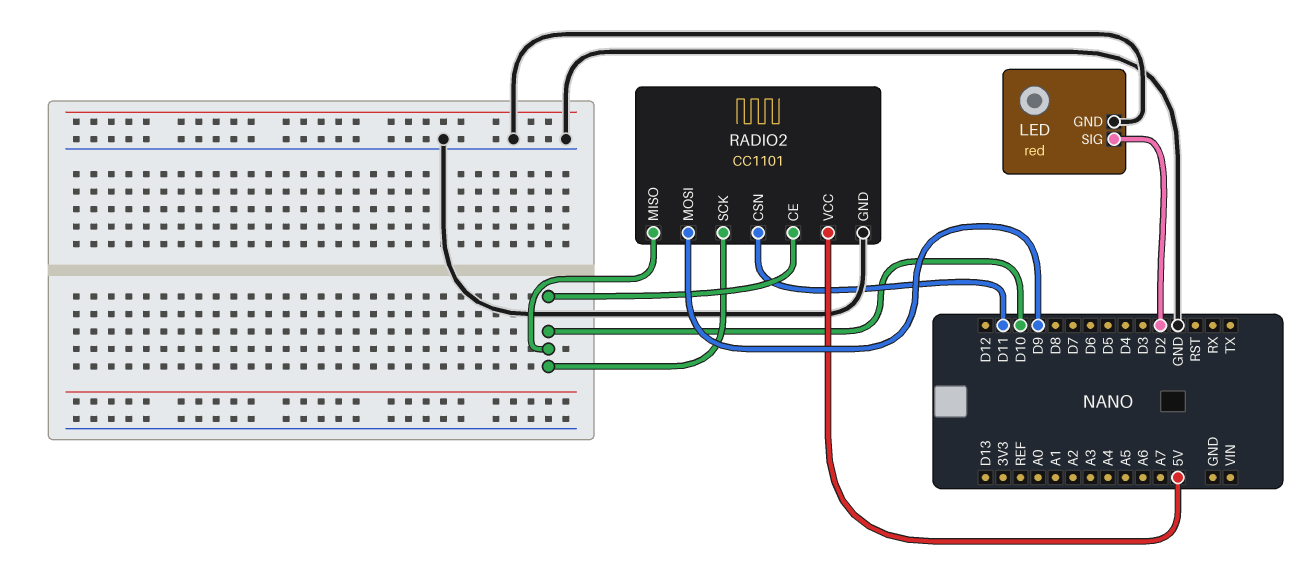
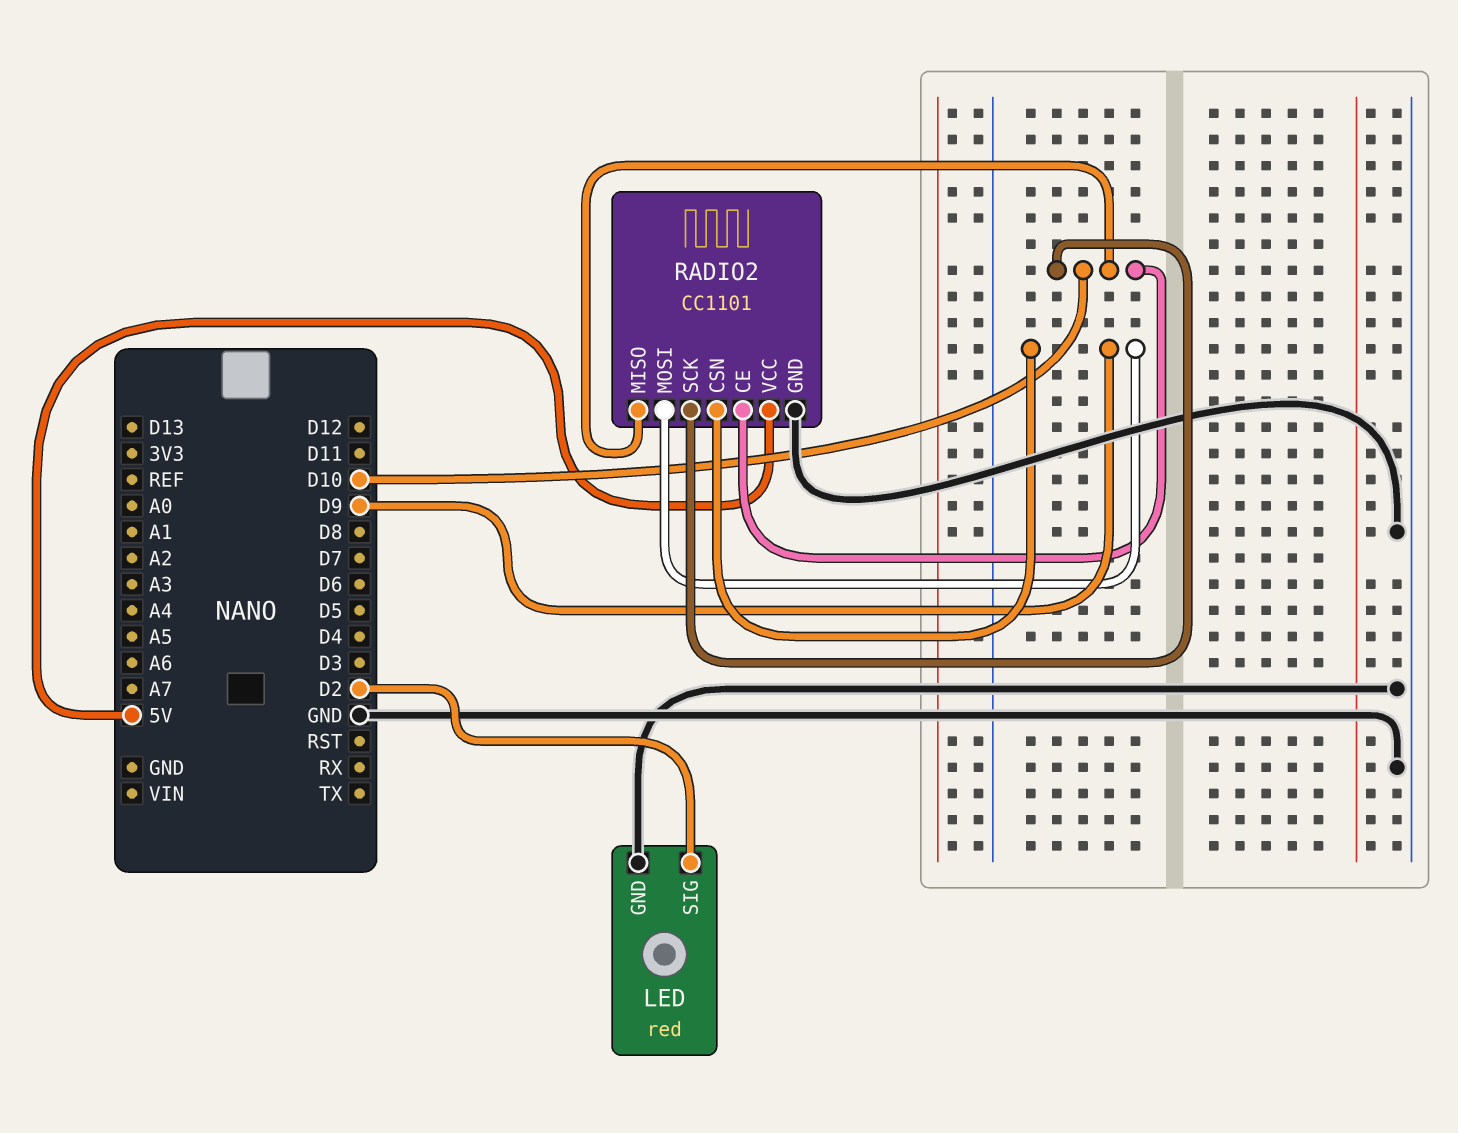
RADIO2 pin CSN: D11 -> D9

